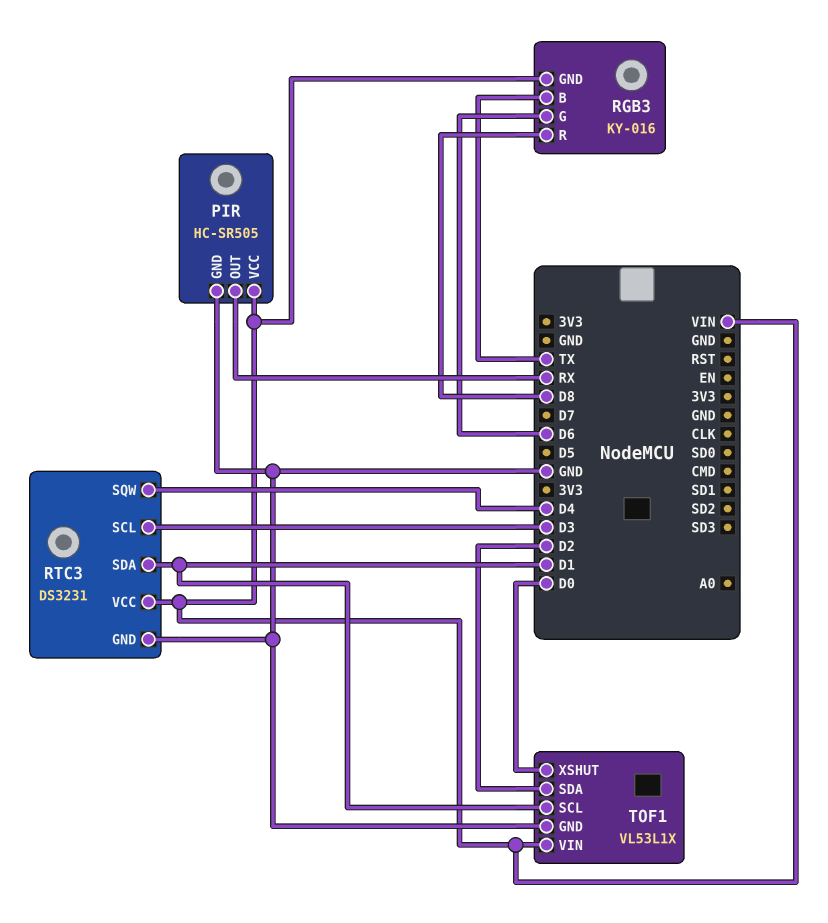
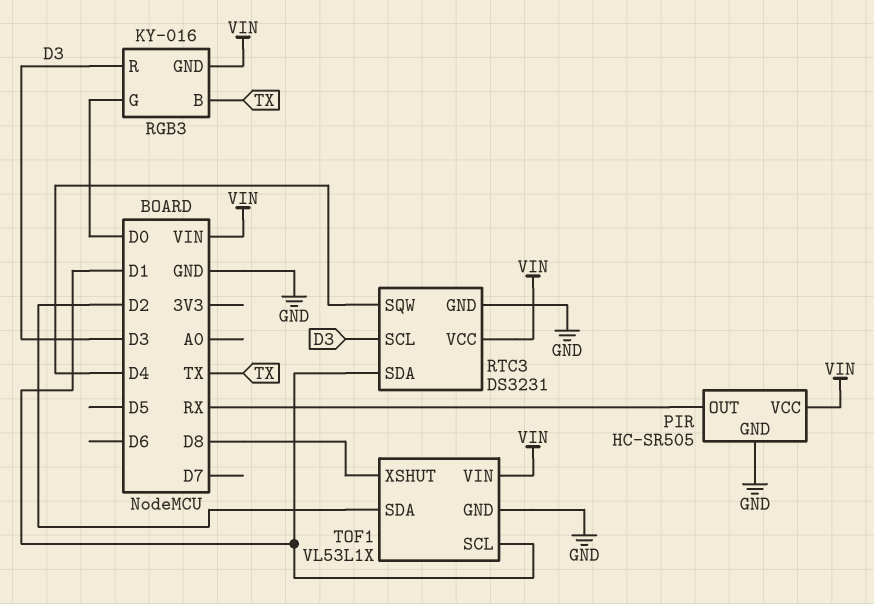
RGB3 pin G: D6 -> D0
RGB3 pin R: D8 -> D3
TOF1 pin XSHUT: D0 -> D8

